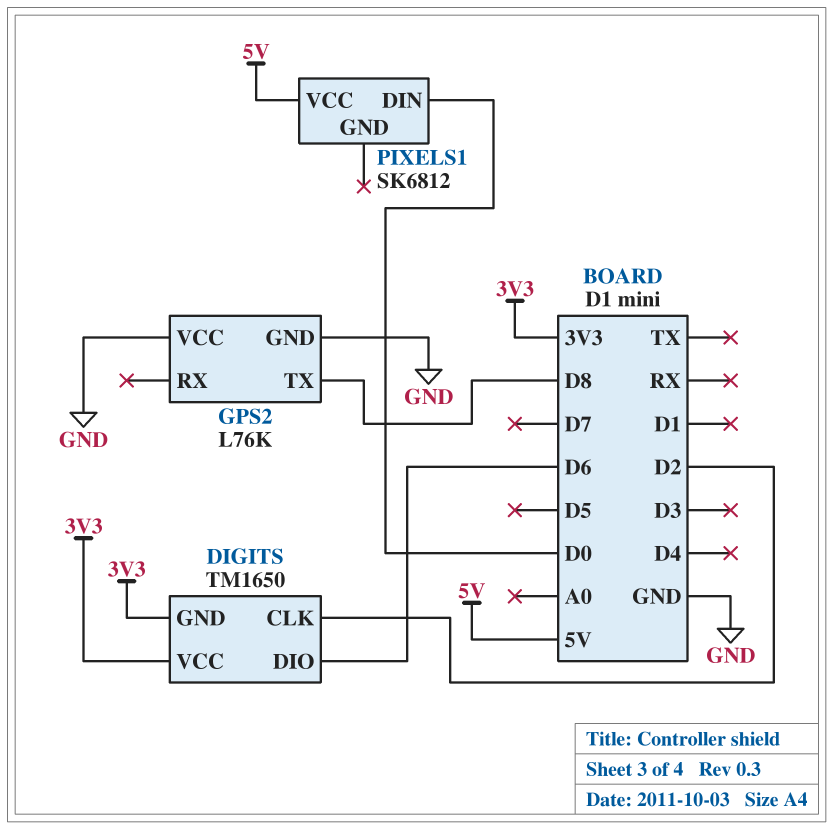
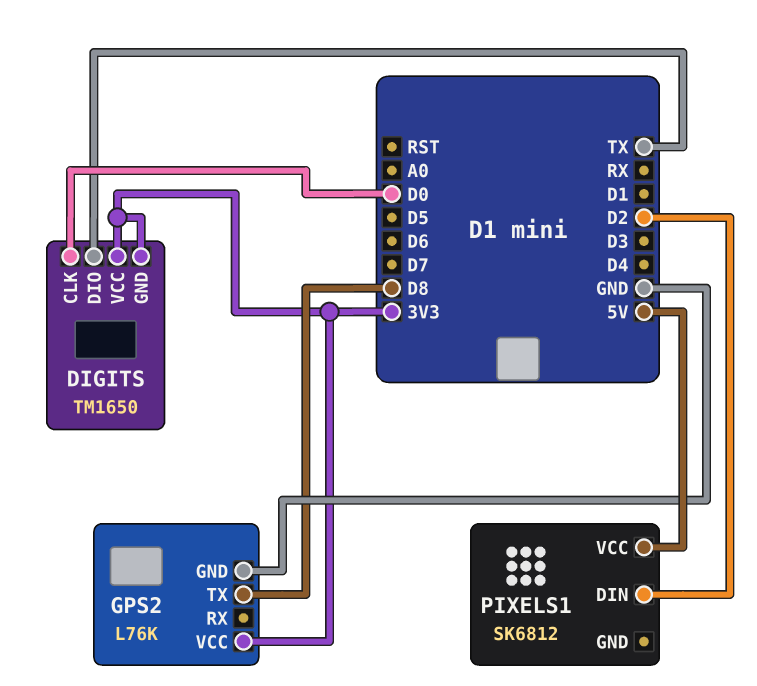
DIGITS pin CLK: D2 -> D0
DIGITS pin DIO: D6 -> TX
GPS2 pin VCC: GND -> 3V3
PIXELS1 pin DIN: D0 -> D2

